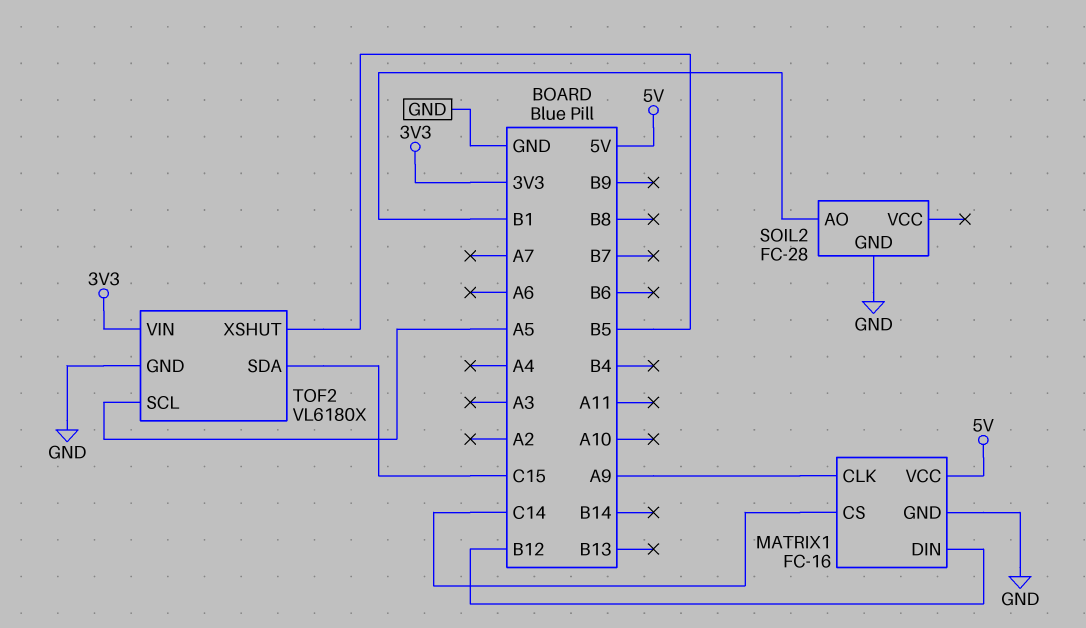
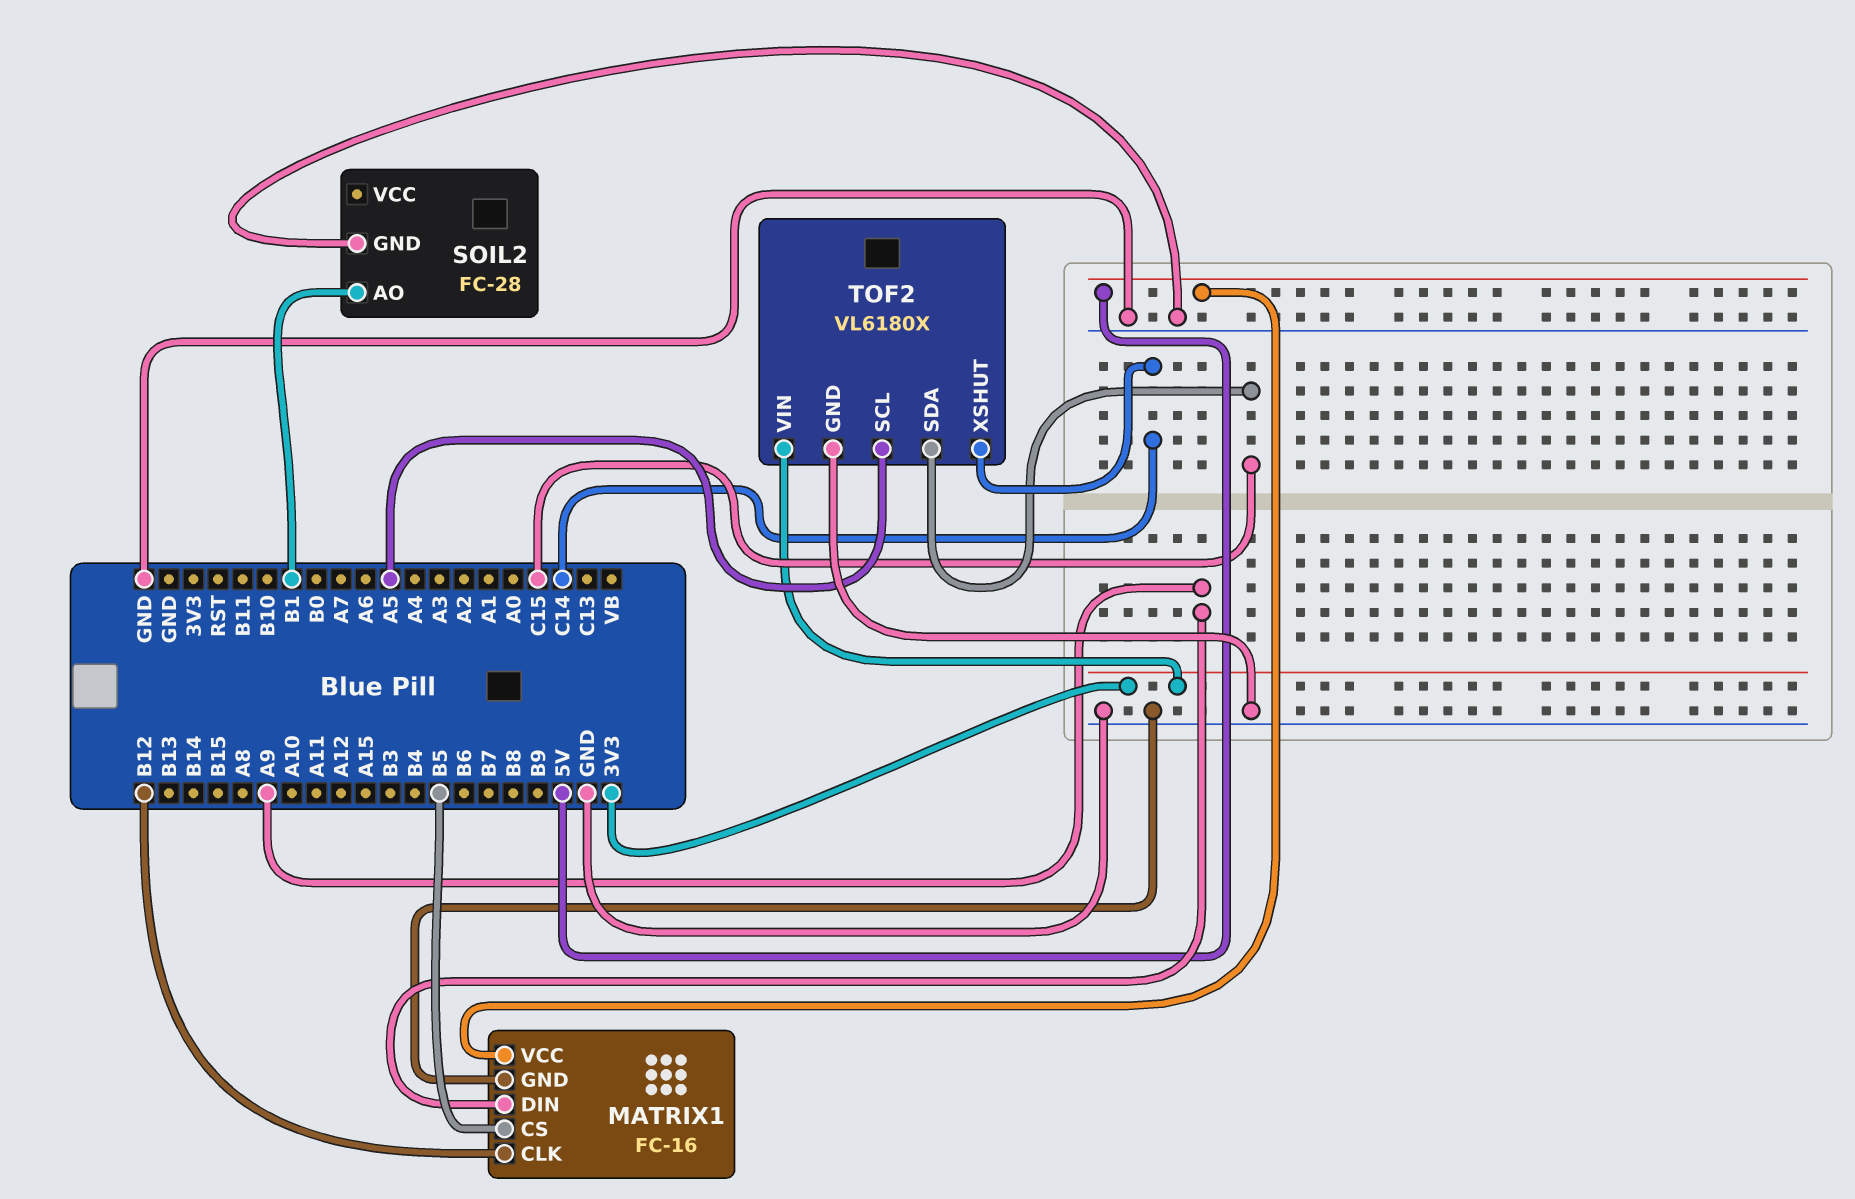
MATRIX1 pin CLK: A9 -> B12
MATRIX1 pin CS: C14 -> B5
MATRIX1 pin DIN: B12 -> A9
TOF2 pin XSHUT: B5 -> C14

